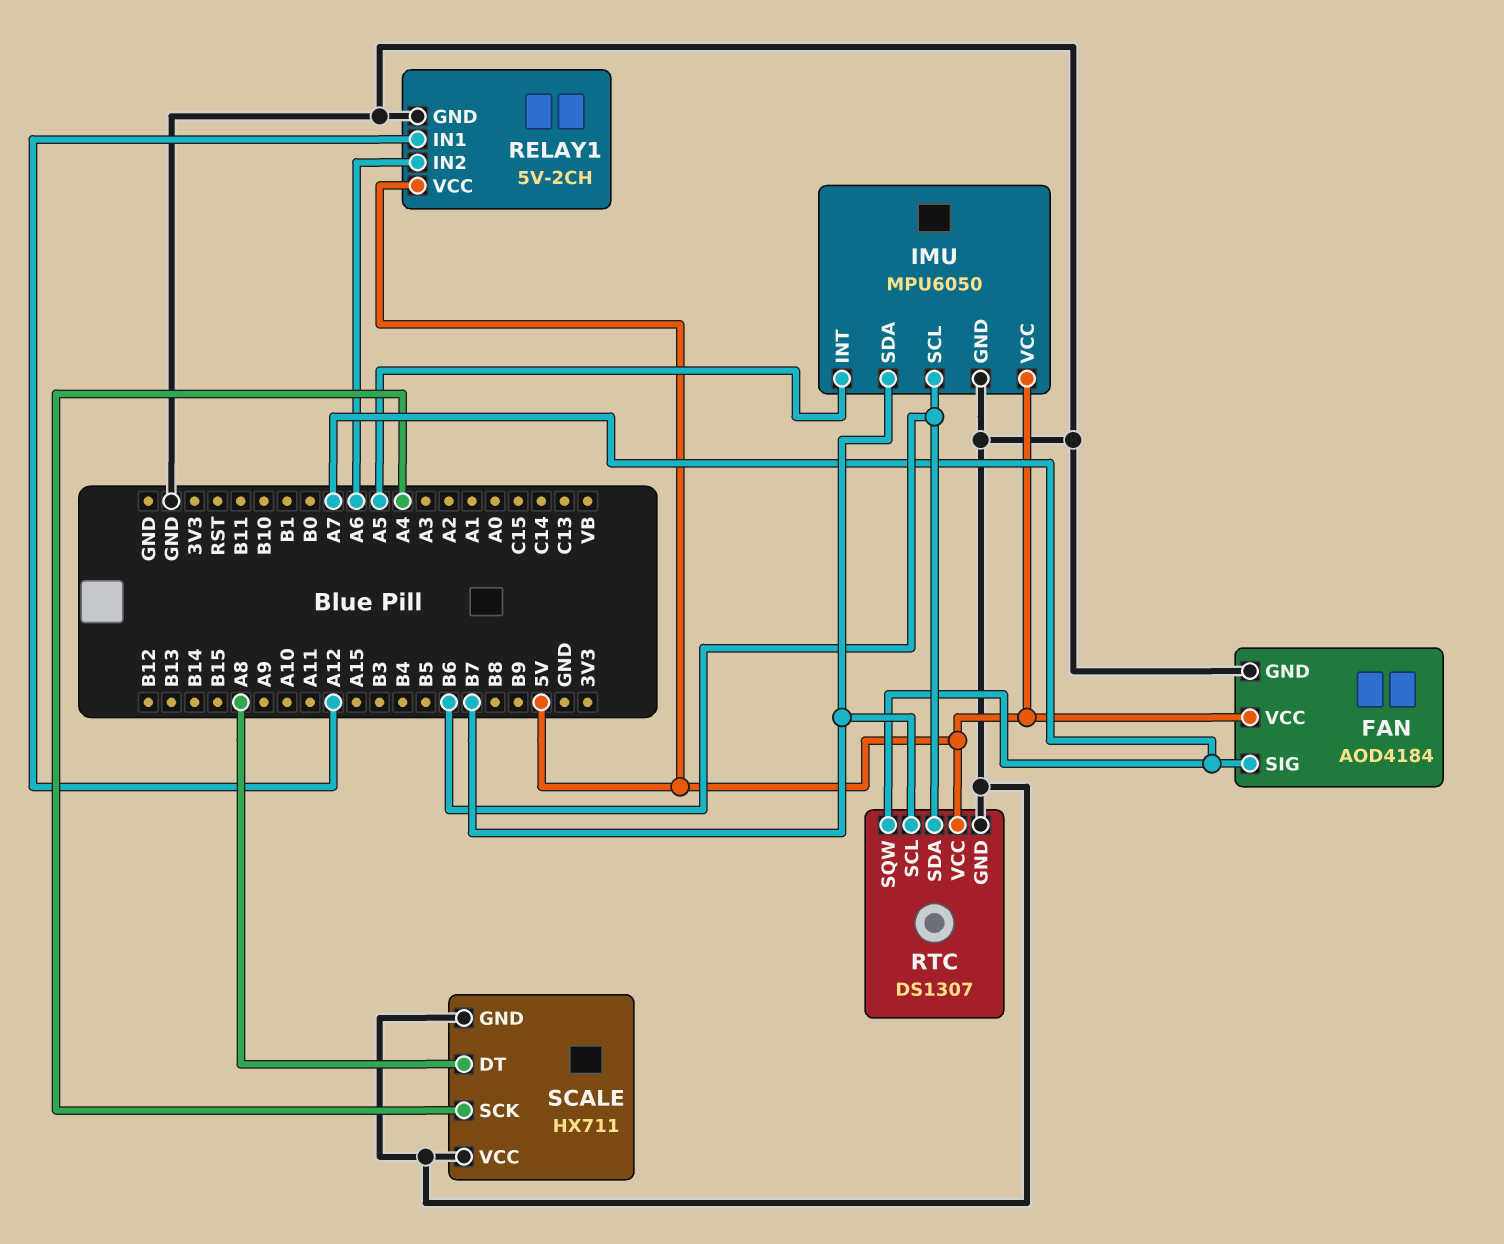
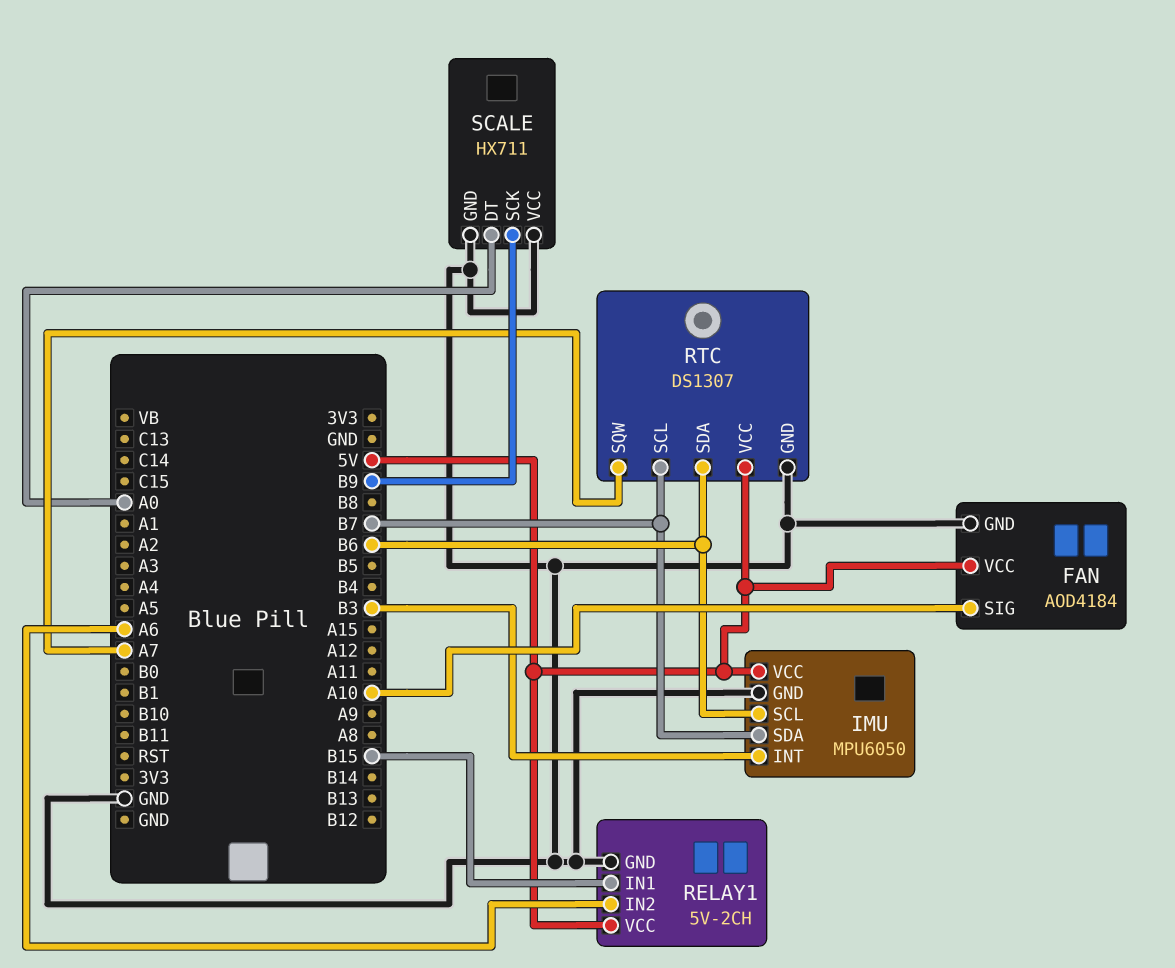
FAN pin SIG: A7 -> A10
IMU pin INT: A5 -> B3
RELAY1 pin IN1: A12 -> B15
SCALE pin DT: A8 -> A0
SCALE pin SCK: A4 -> B9

